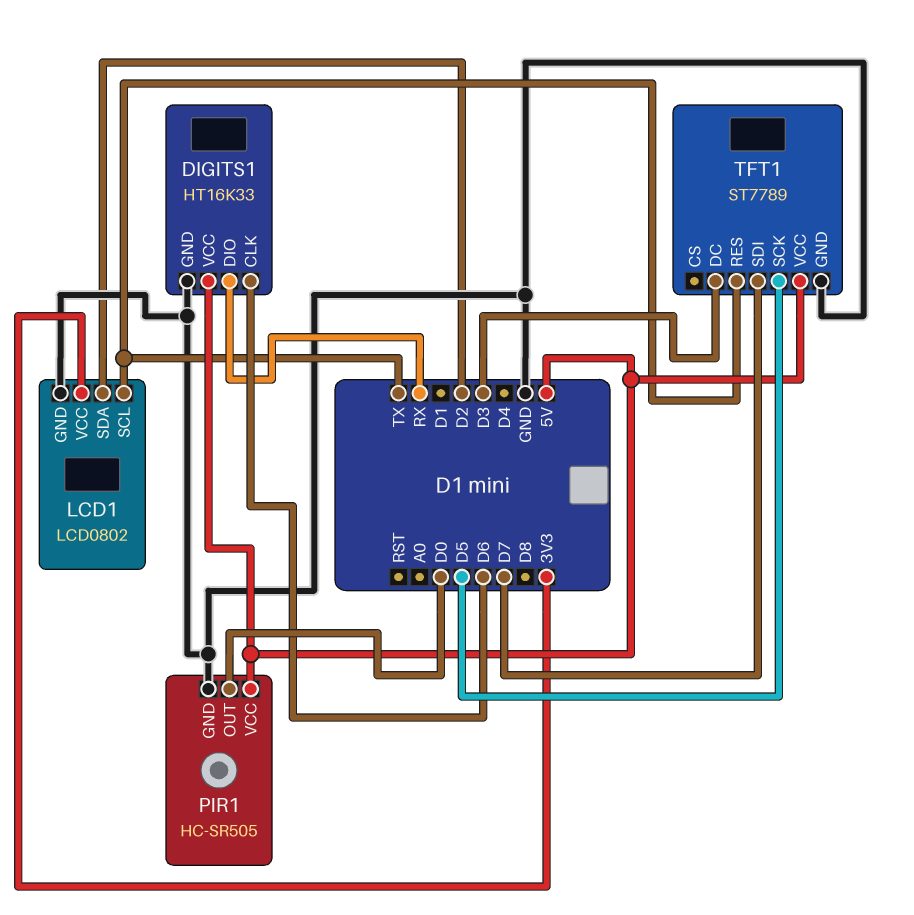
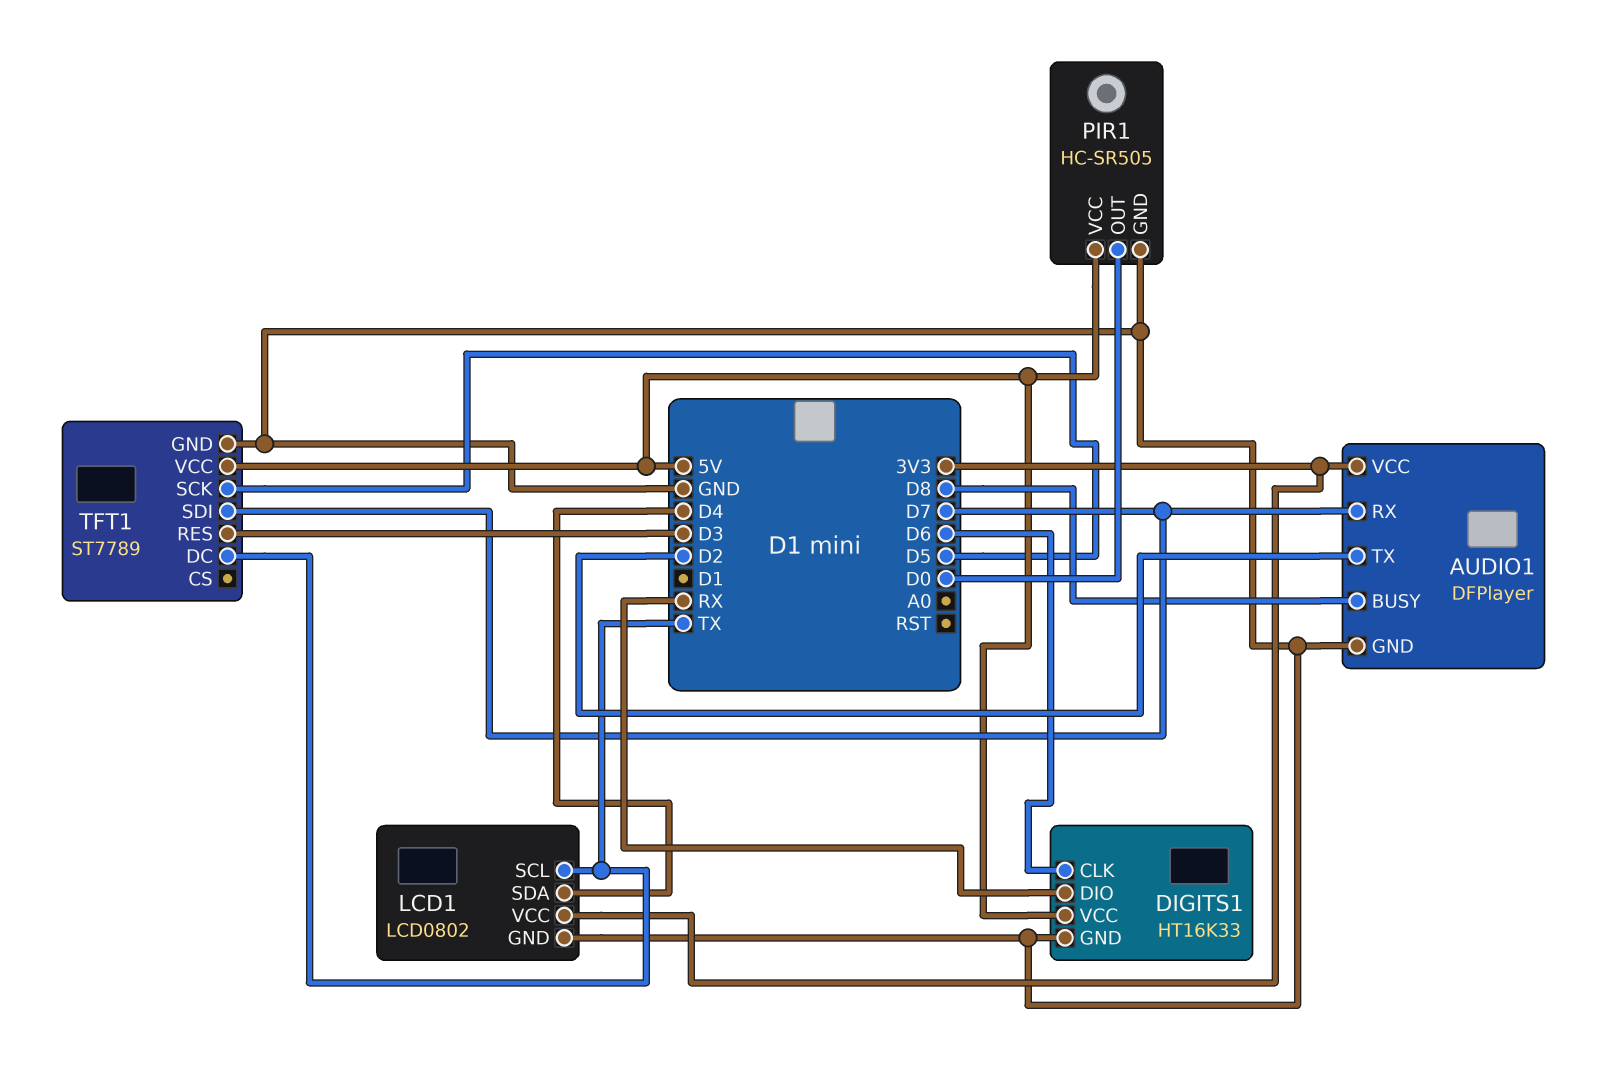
AUDIO1: none -> DFPlayer
AUDIO1 pin BUSY: none -> D8
AUDIO1 pin GND: none -> GND
AUDIO1 pin RX: none -> D7
AUDIO1 pin TX: none -> D2
AUDIO1 pin VCC: none -> 3V3
LCD1 pin SDA: D2 -> D4
TFT1 pin DC: D3 -> TX
TFT1 pin RES: TX -> D3

